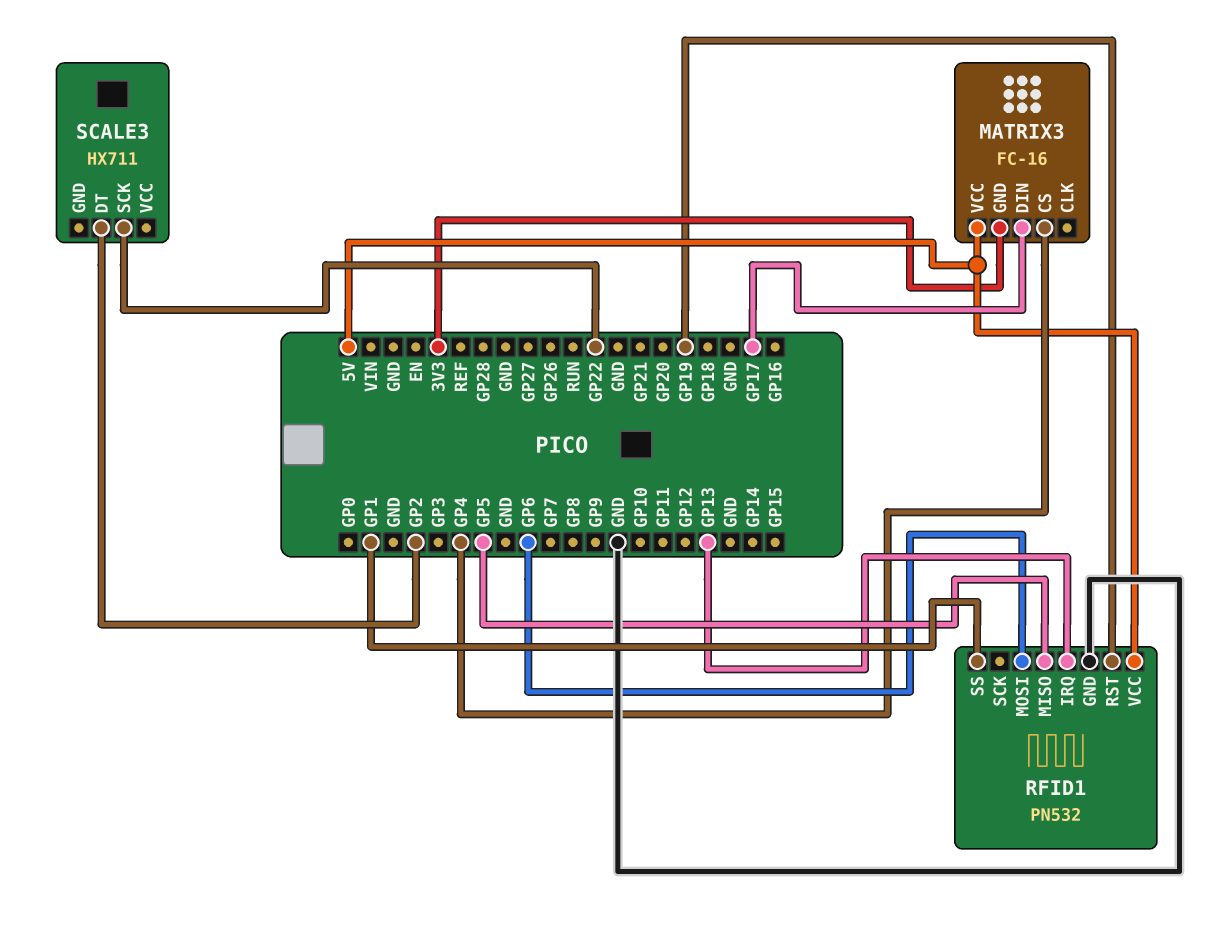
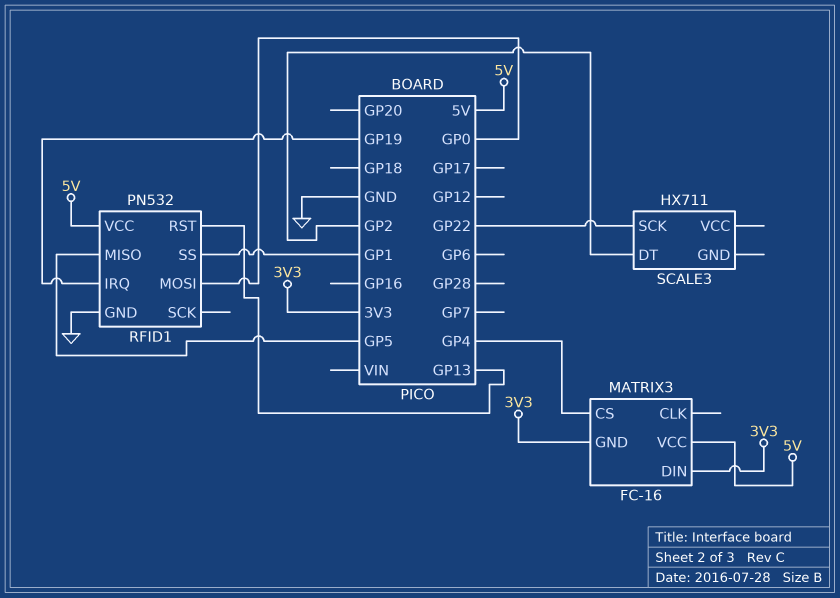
MATRIX3 pin DIN: GP17 -> 3V3
RFID1 pin IRQ: GP13 -> GP19
RFID1 pin MOSI: GP6 -> GP0
RFID1 pin RST: GP19 -> GP13

